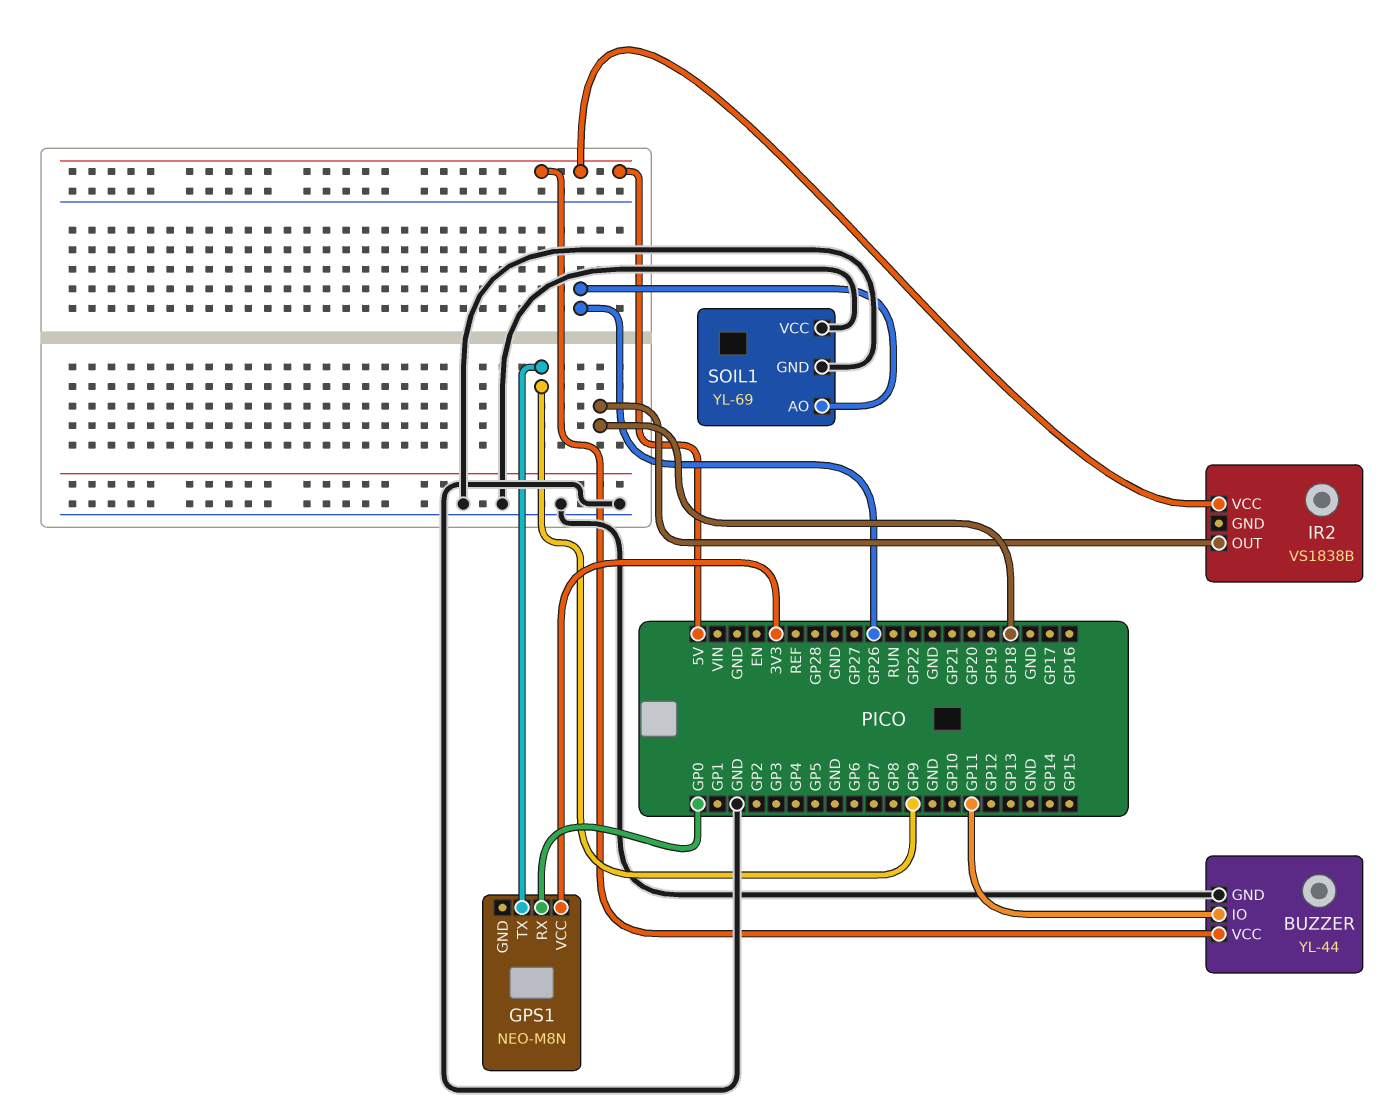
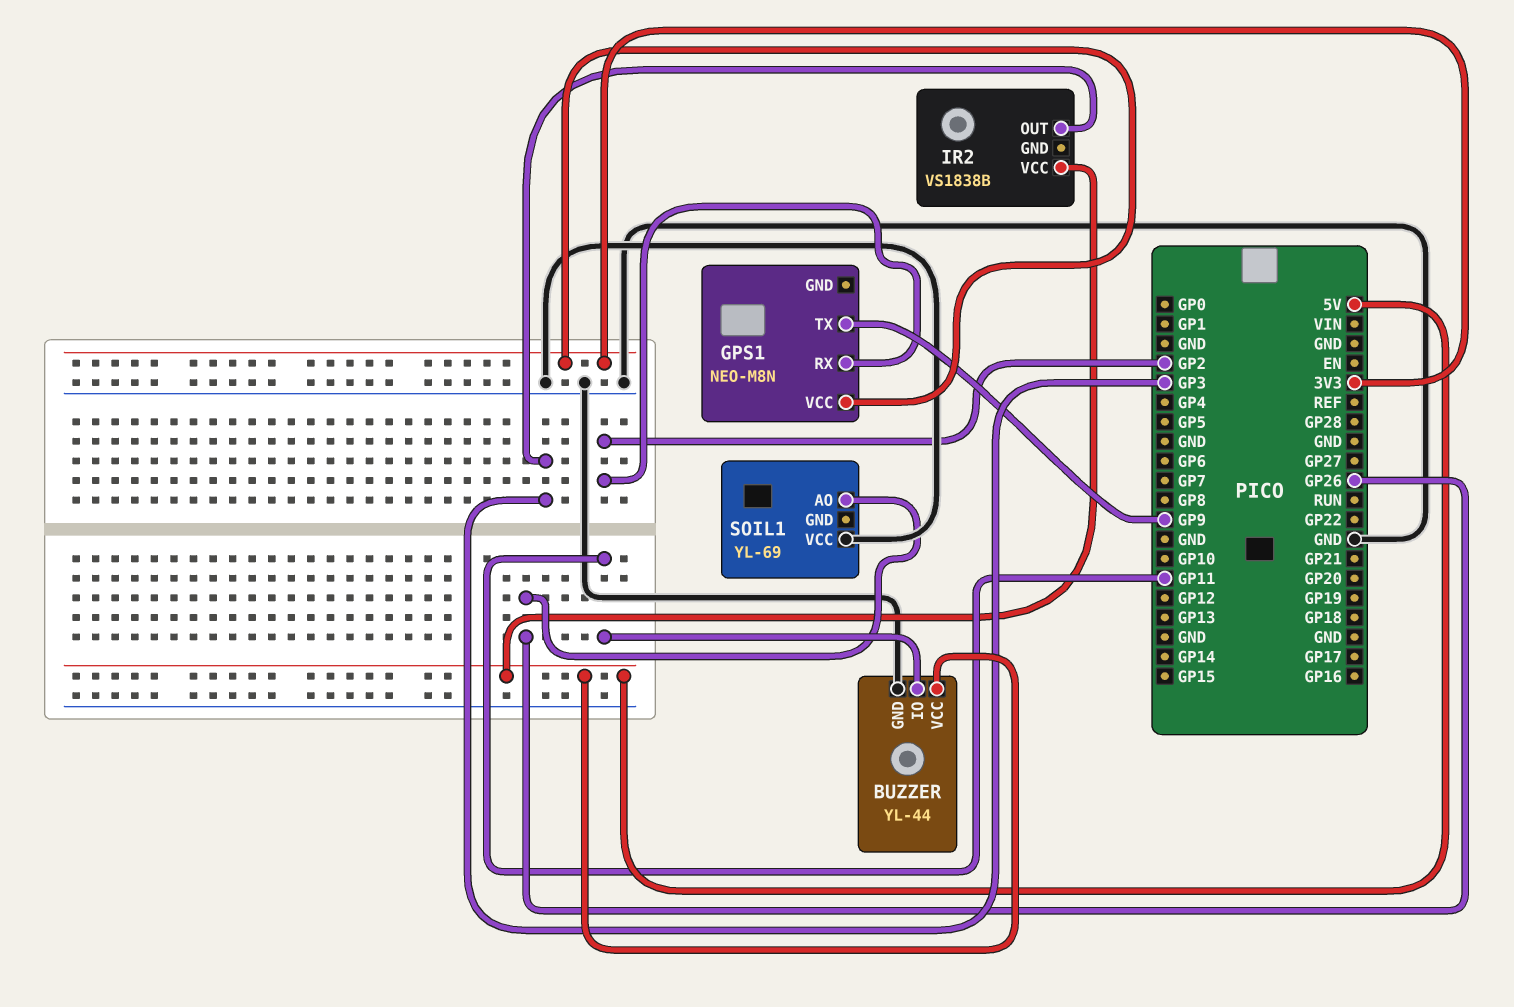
GPS1 pin RX: GP0 -> GP2
IR2 pin OUT: GP18 -> GP3
SOIL1 pin GND: GND -> none

